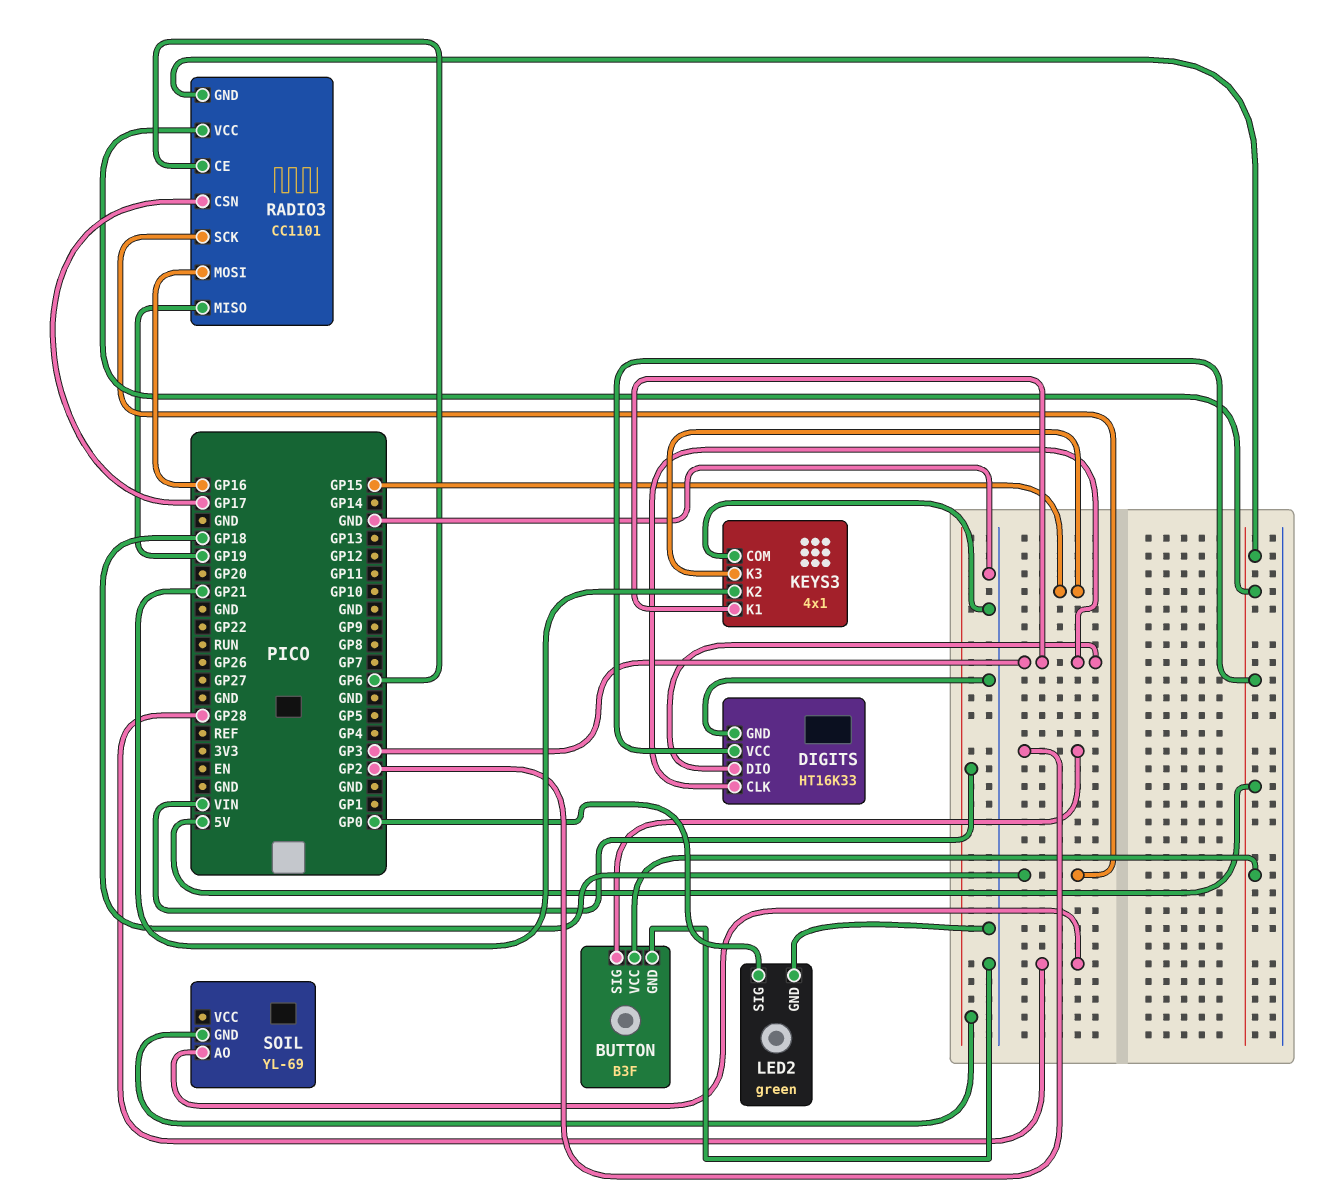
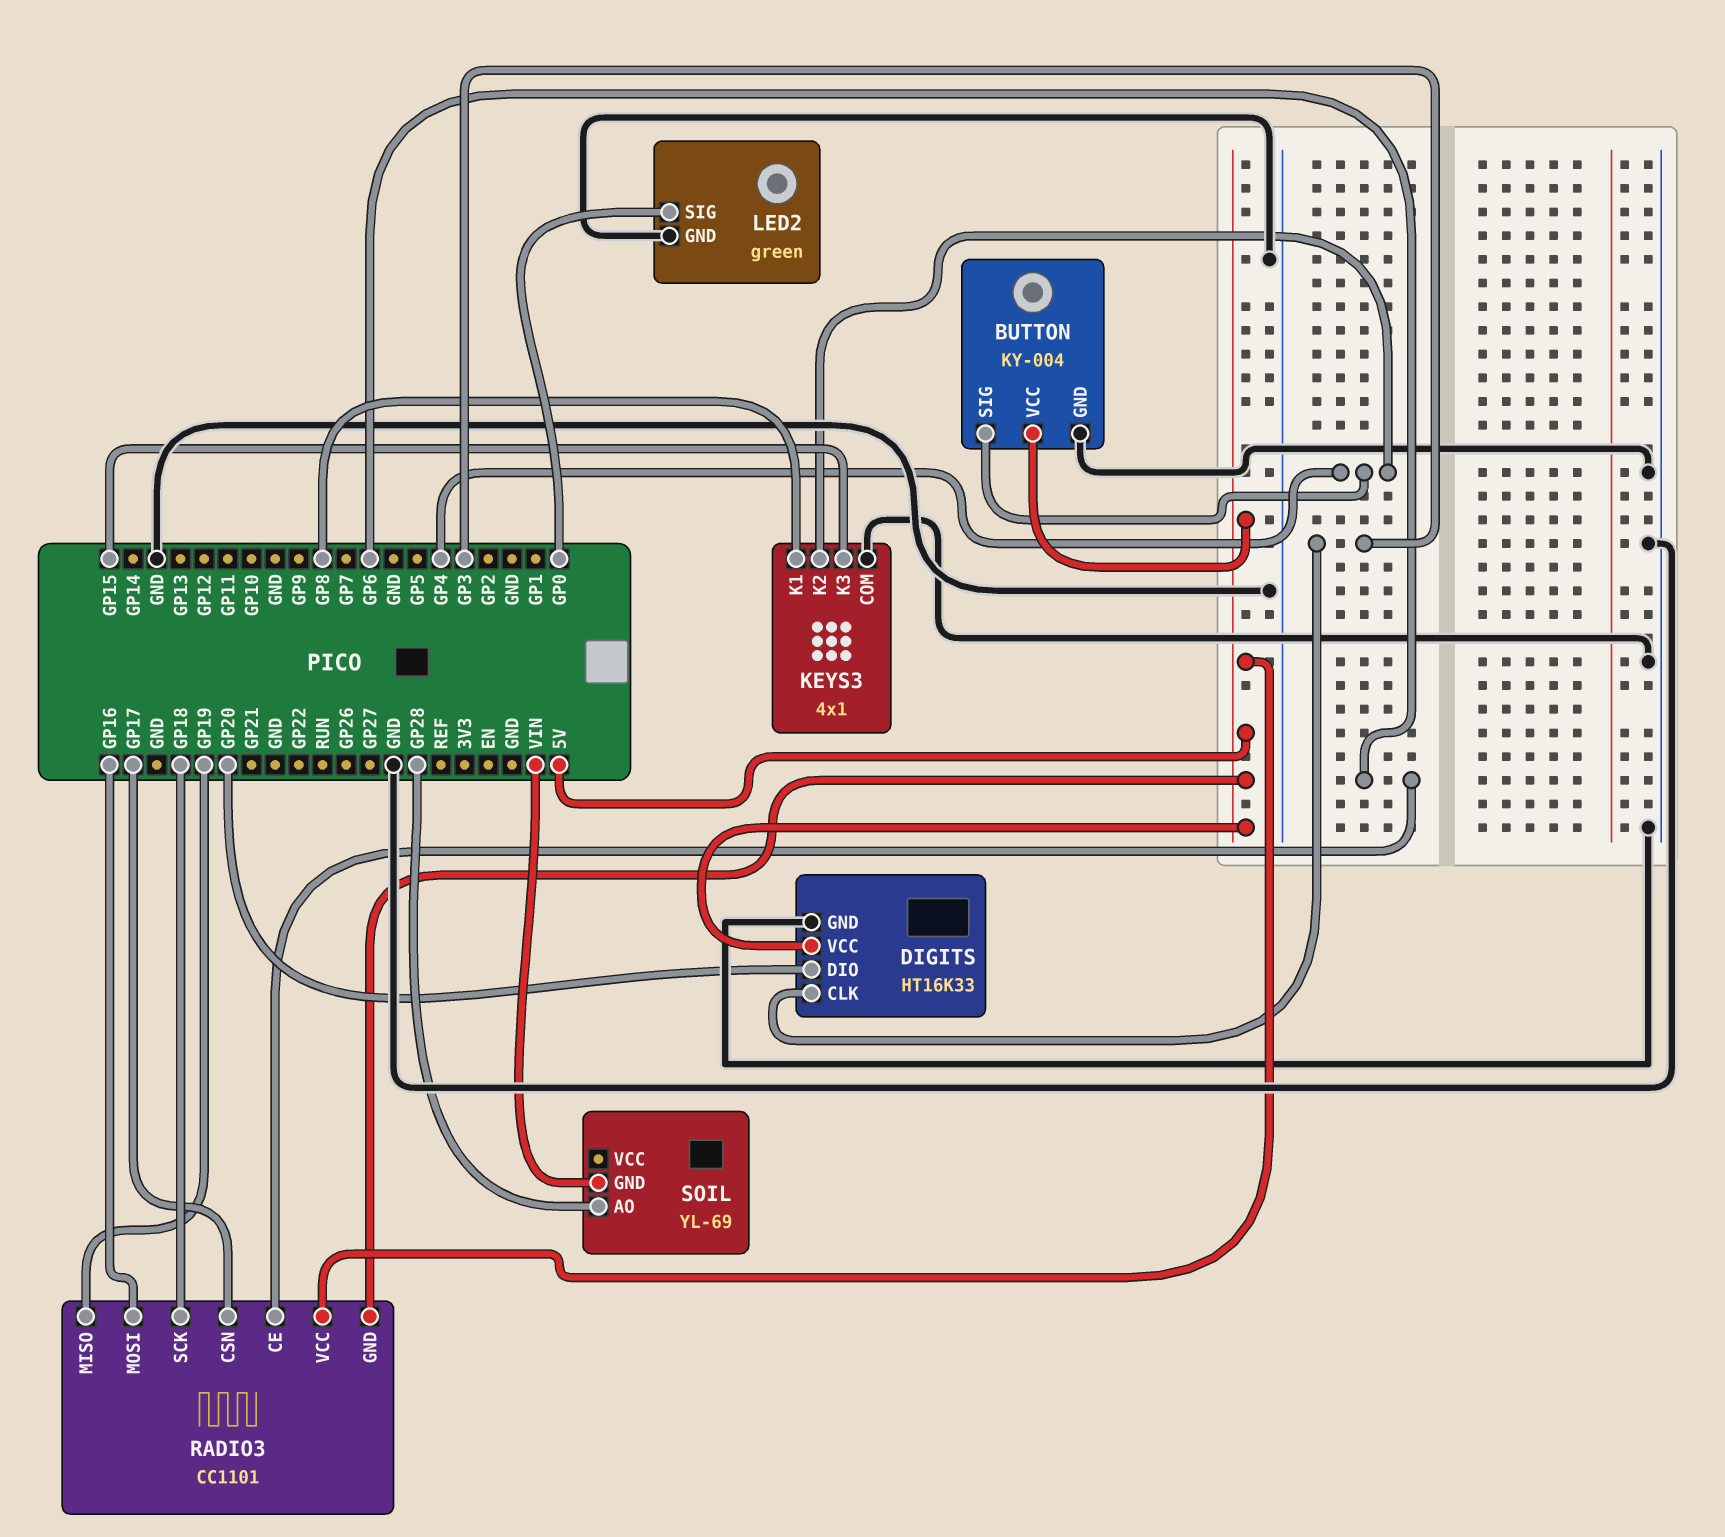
BUTTON: B3F -> KY-004
BUTTON pin SIG: GP2 -> GP4
DIGITS pin DIO: GP3 -> GP20
KEYS3 pin K1: GP3 -> GP8
KEYS3 pin K2: GP21 -> GP4

